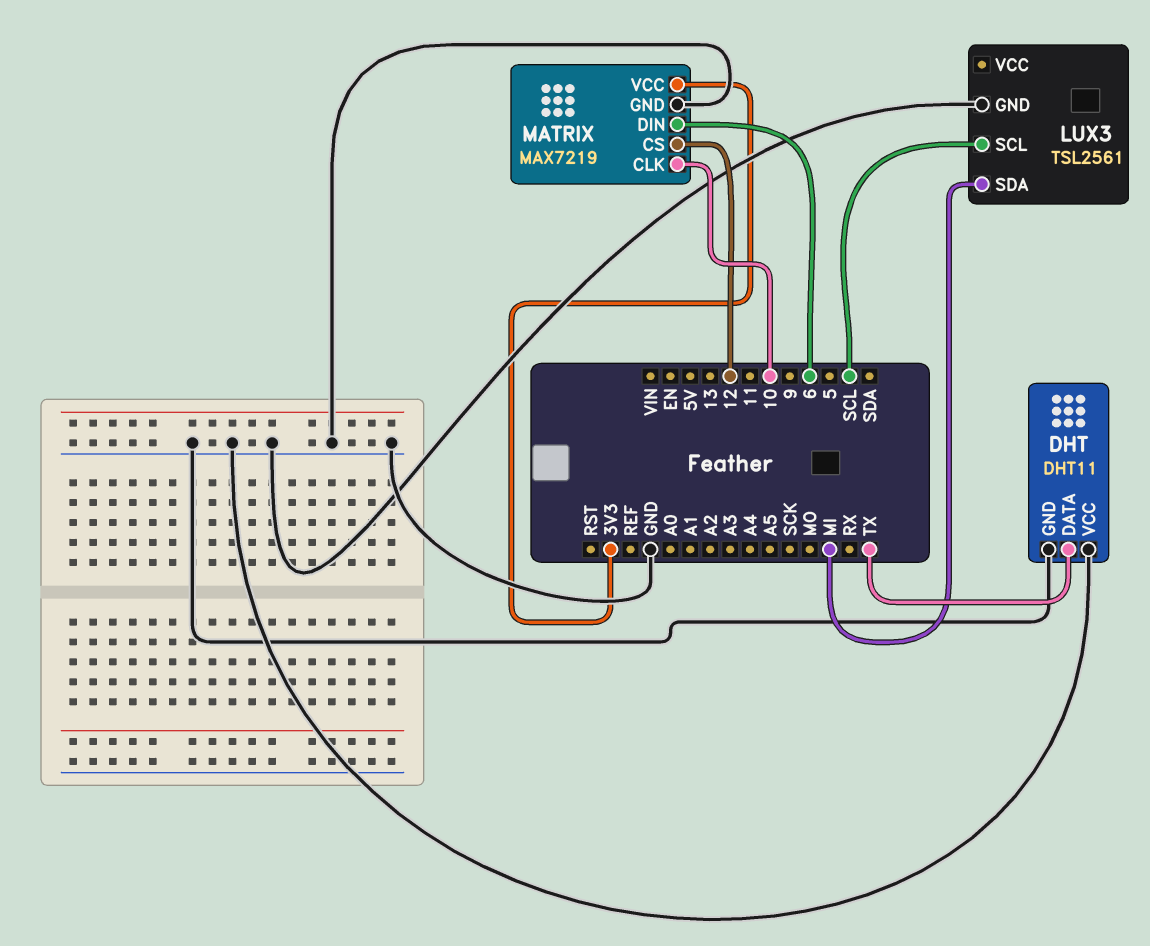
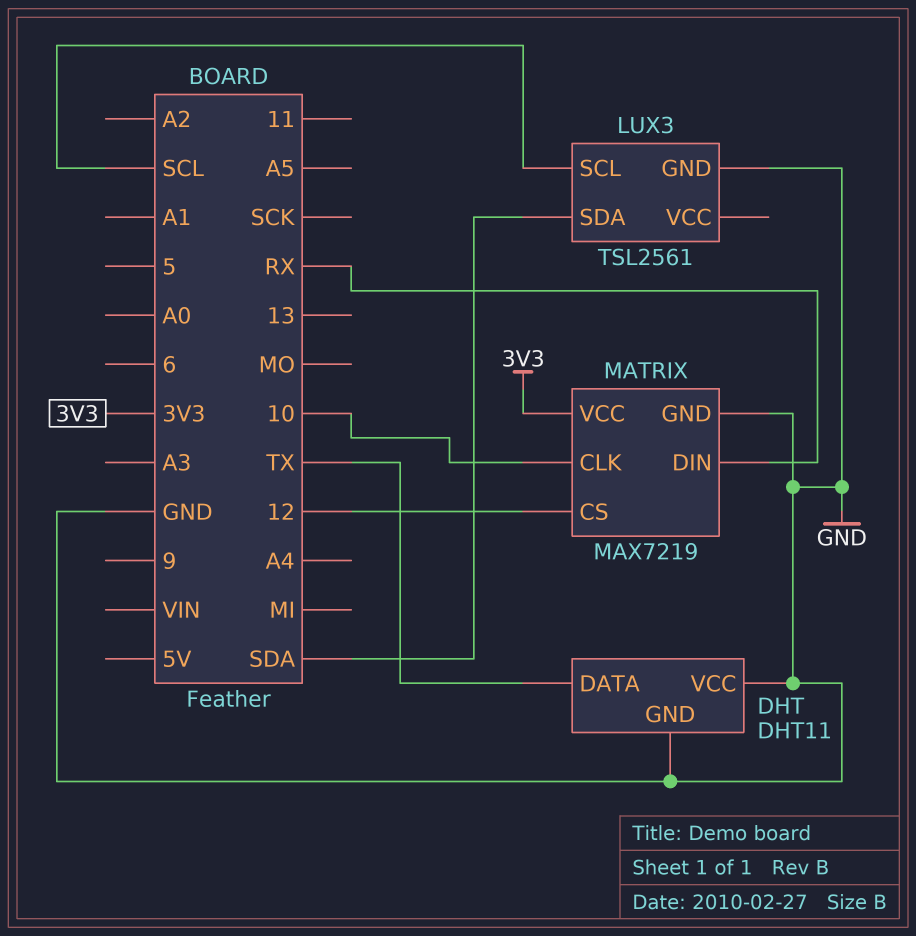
LUX3 pin SDA: MI -> SDA
MATRIX pin DIN: 6 -> RX

